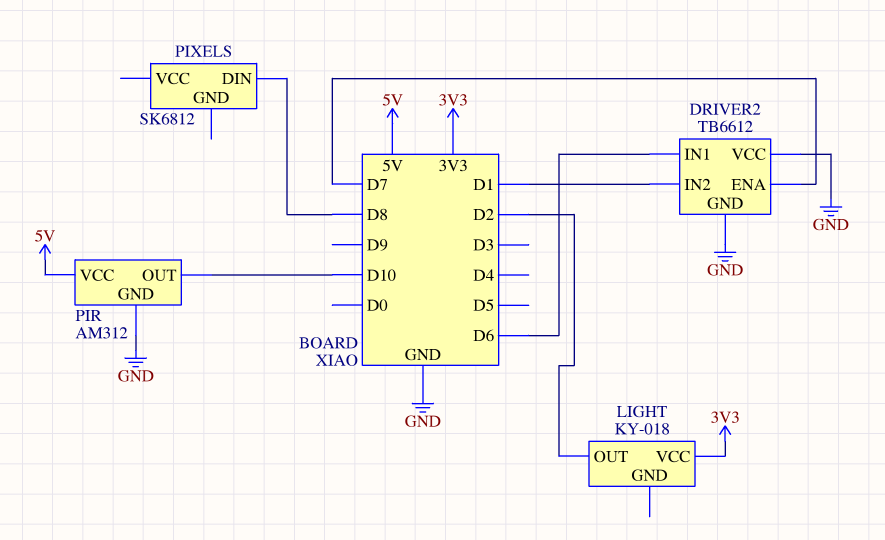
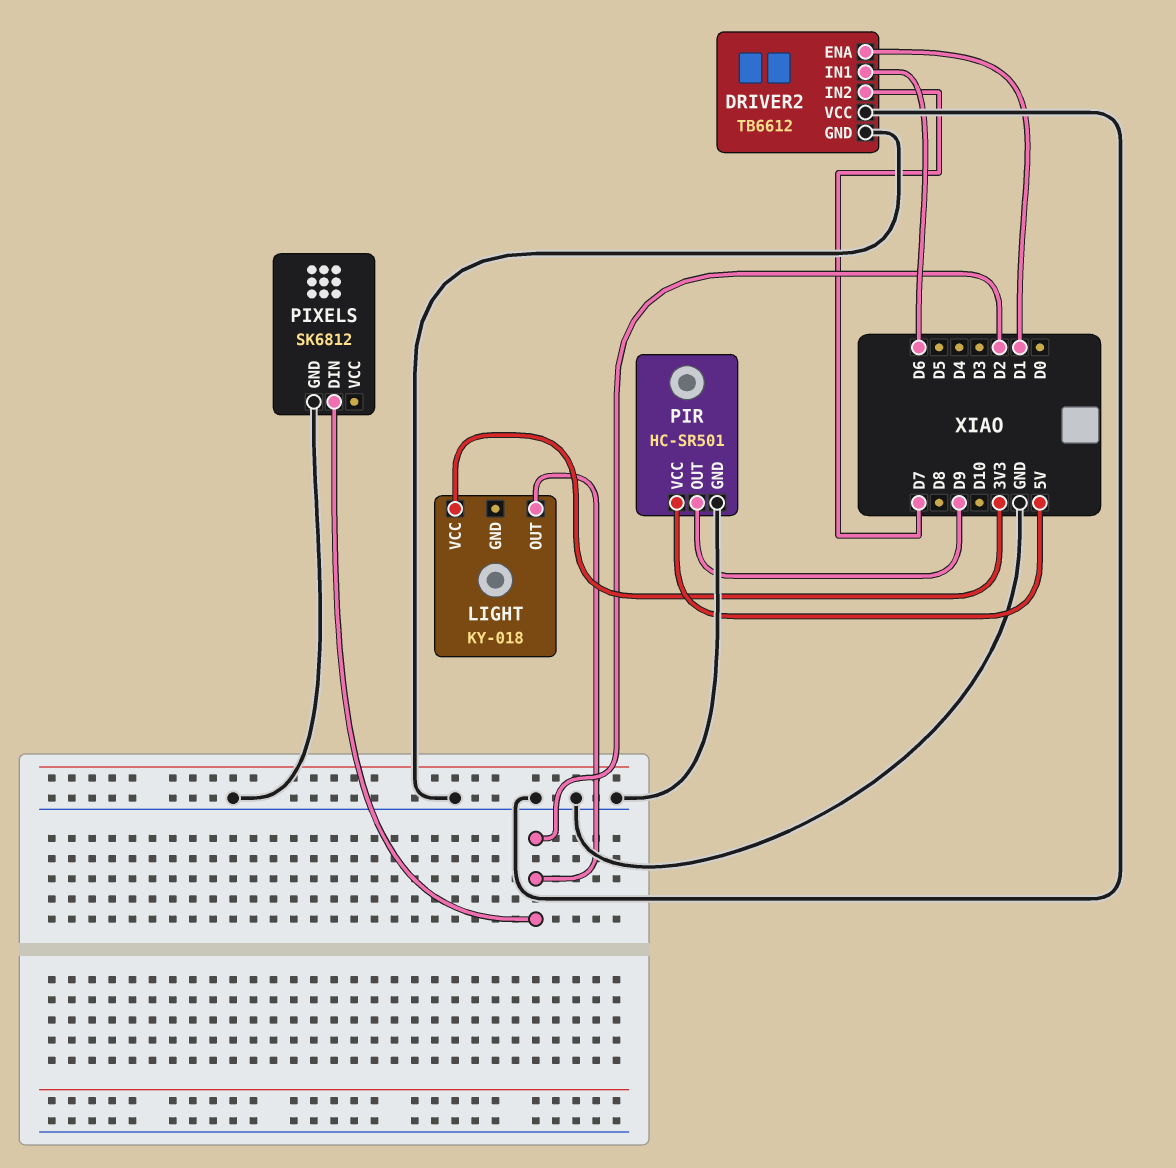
DRIVER2 pin ENA: D7 -> D1
DRIVER2 pin IN2: D1 -> D7
PIR: AM312 -> HC-SR501
PIR pin OUT: D10 -> D9
PIXELS pin DIN: D8 -> D2
PIXELS pin GND: none -> GND

